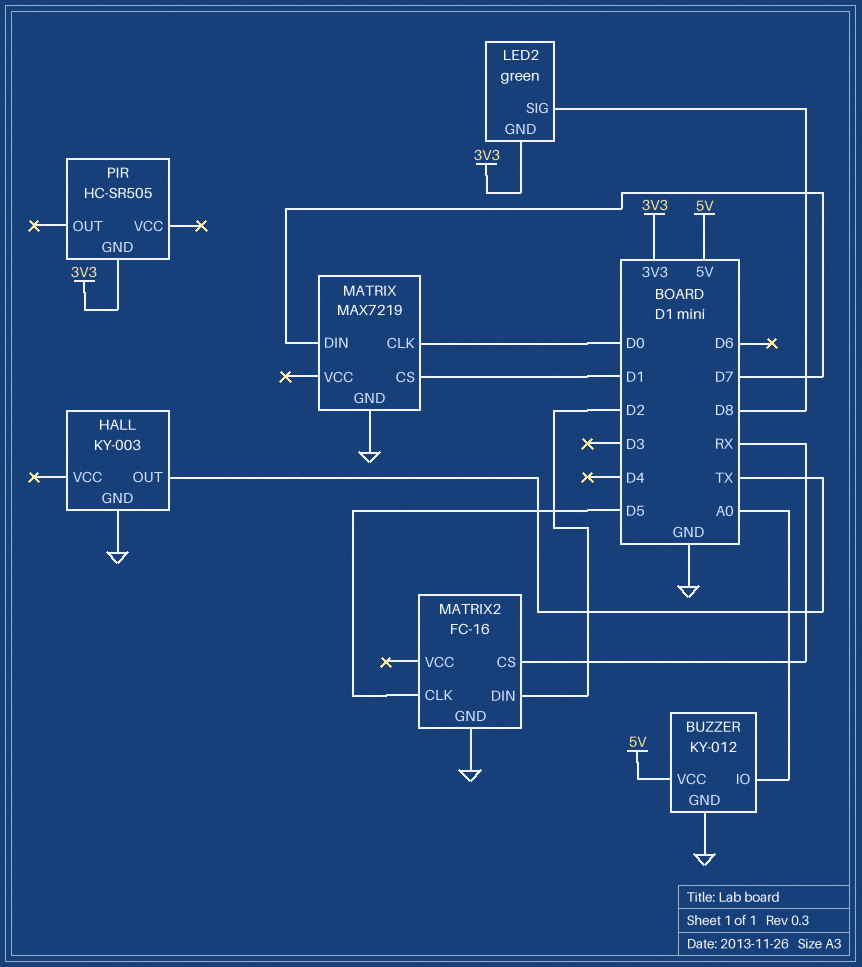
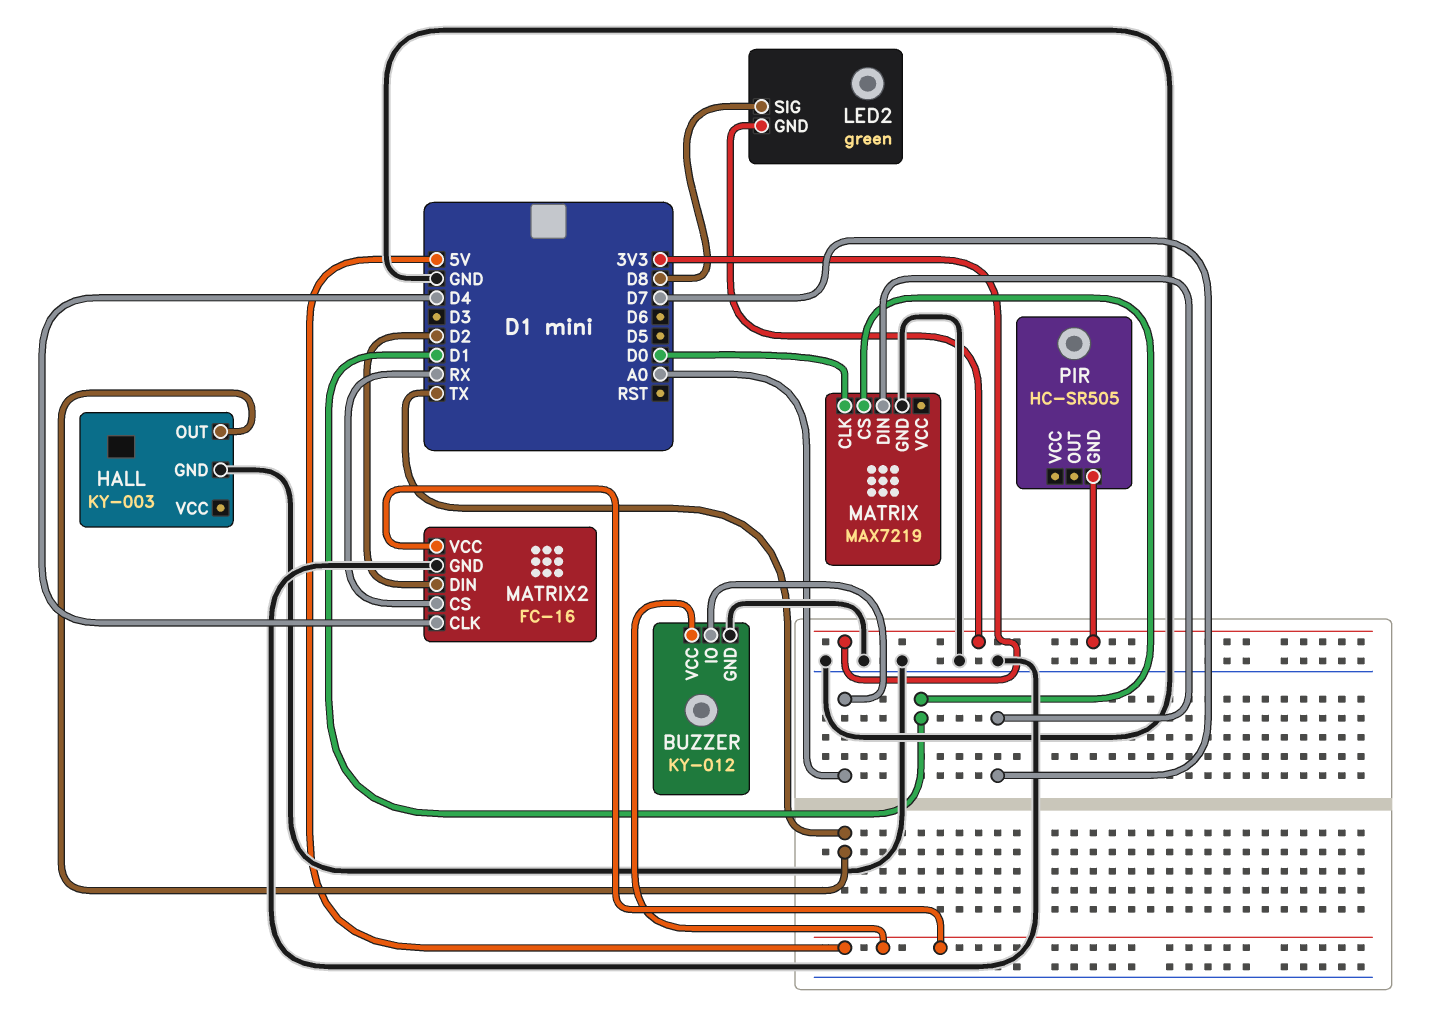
MATRIX2 pin CLK: D5 -> D4
MATRIX2 pin VCC: none -> 5V

